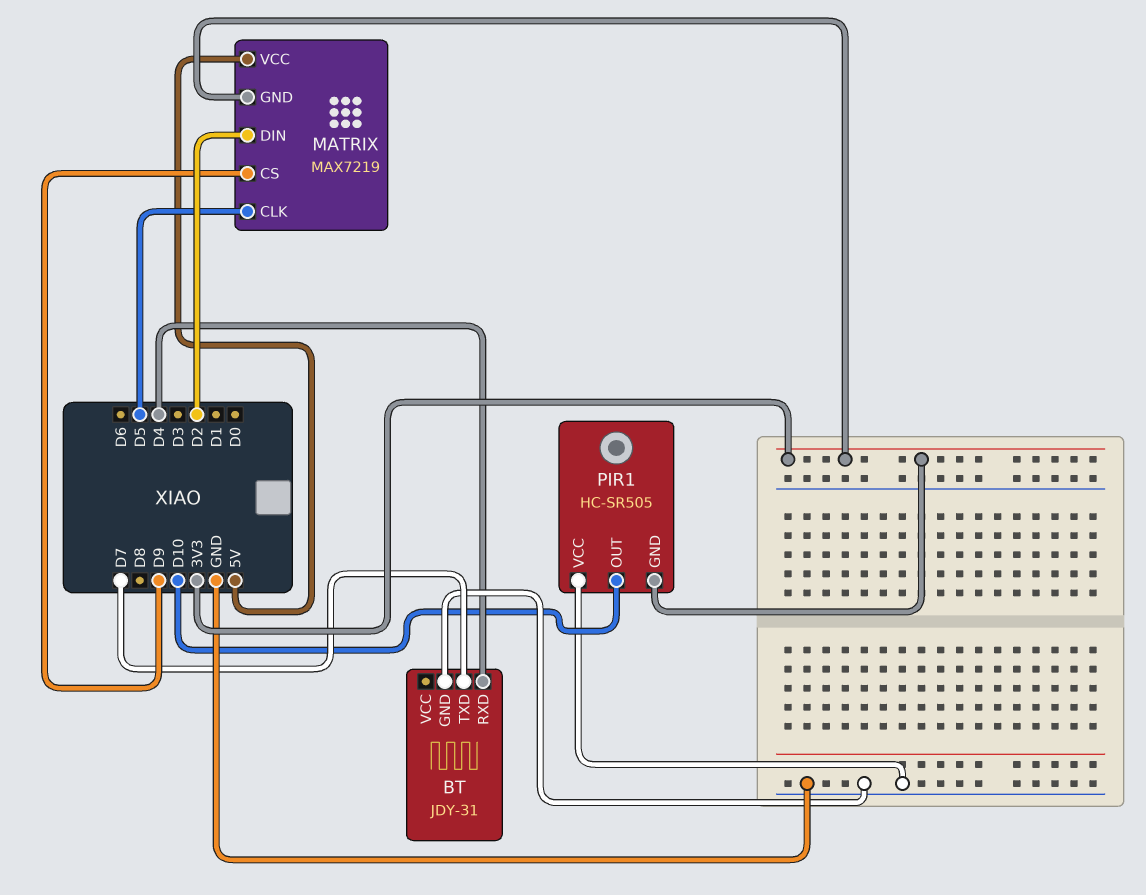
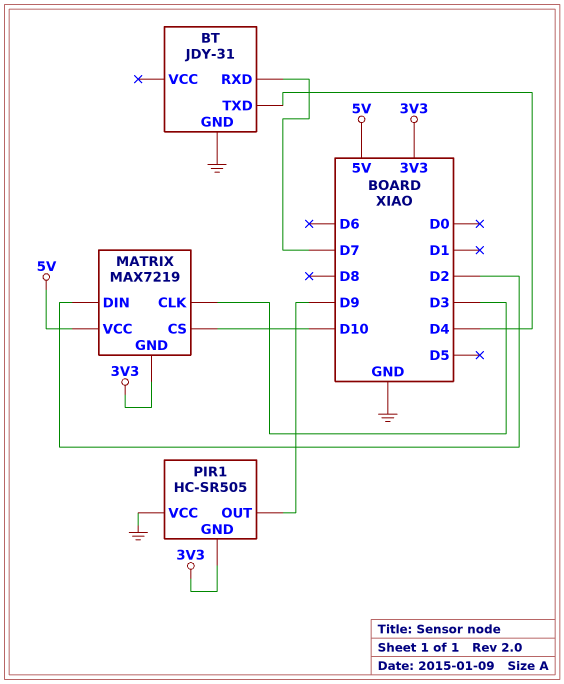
BT pin RXD: D4 -> D7
BT pin TXD: D7 -> D4
MATRIX pin CLK: D5 -> D3
MATRIX pin CS: D9 -> D10
PIR1 pin OUT: D10 -> D9

